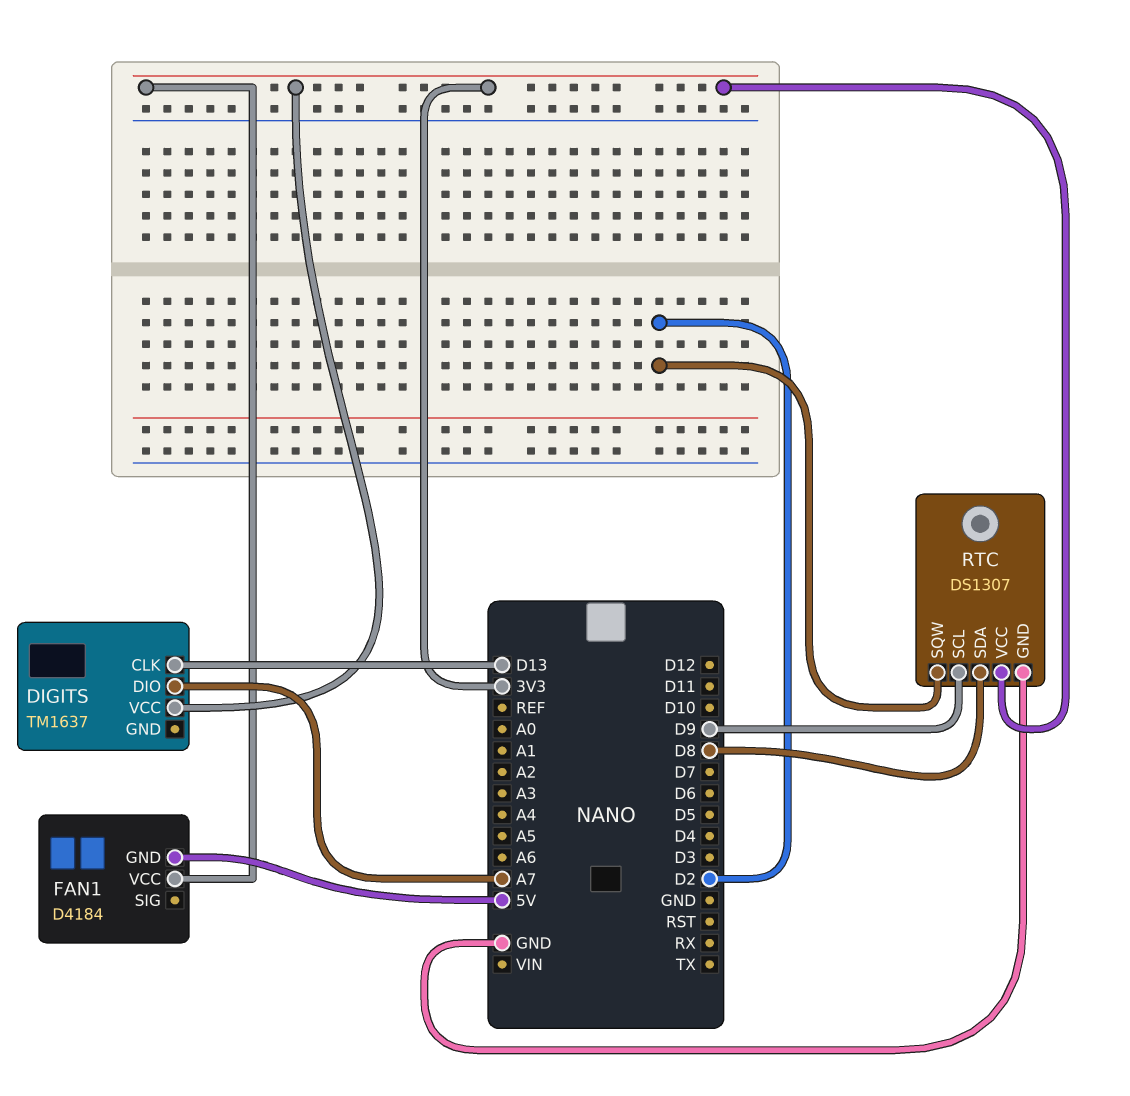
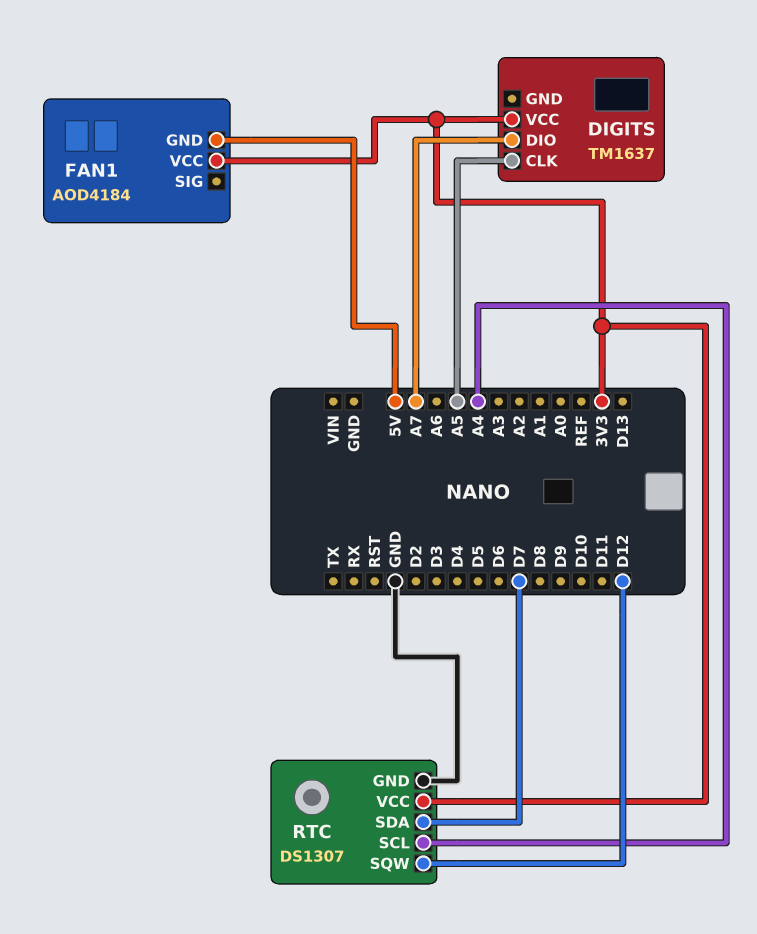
DIGITS pin CLK: D13 -> A5
FAN1: D4184 -> AOD4184
RTC pin SCL: D9 -> A4
RTC pin SDA: D8 -> D7
RTC pin SQW: D2 -> D12

